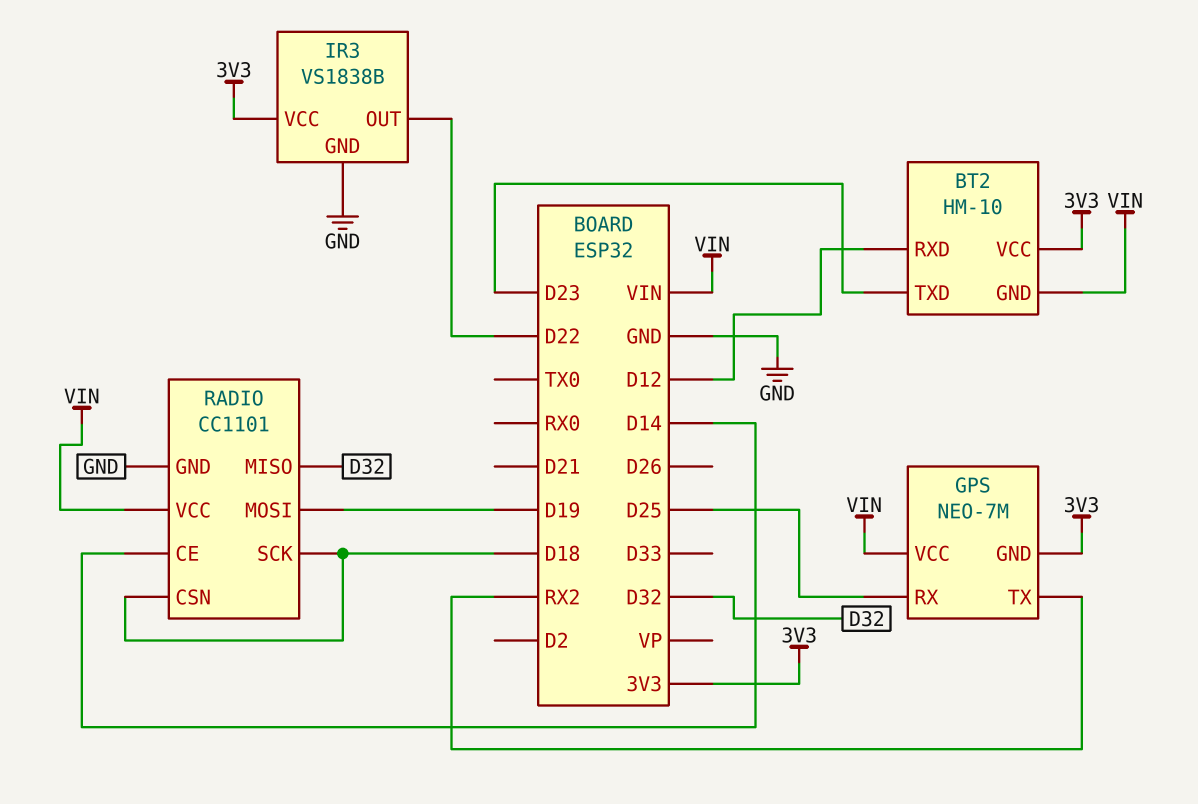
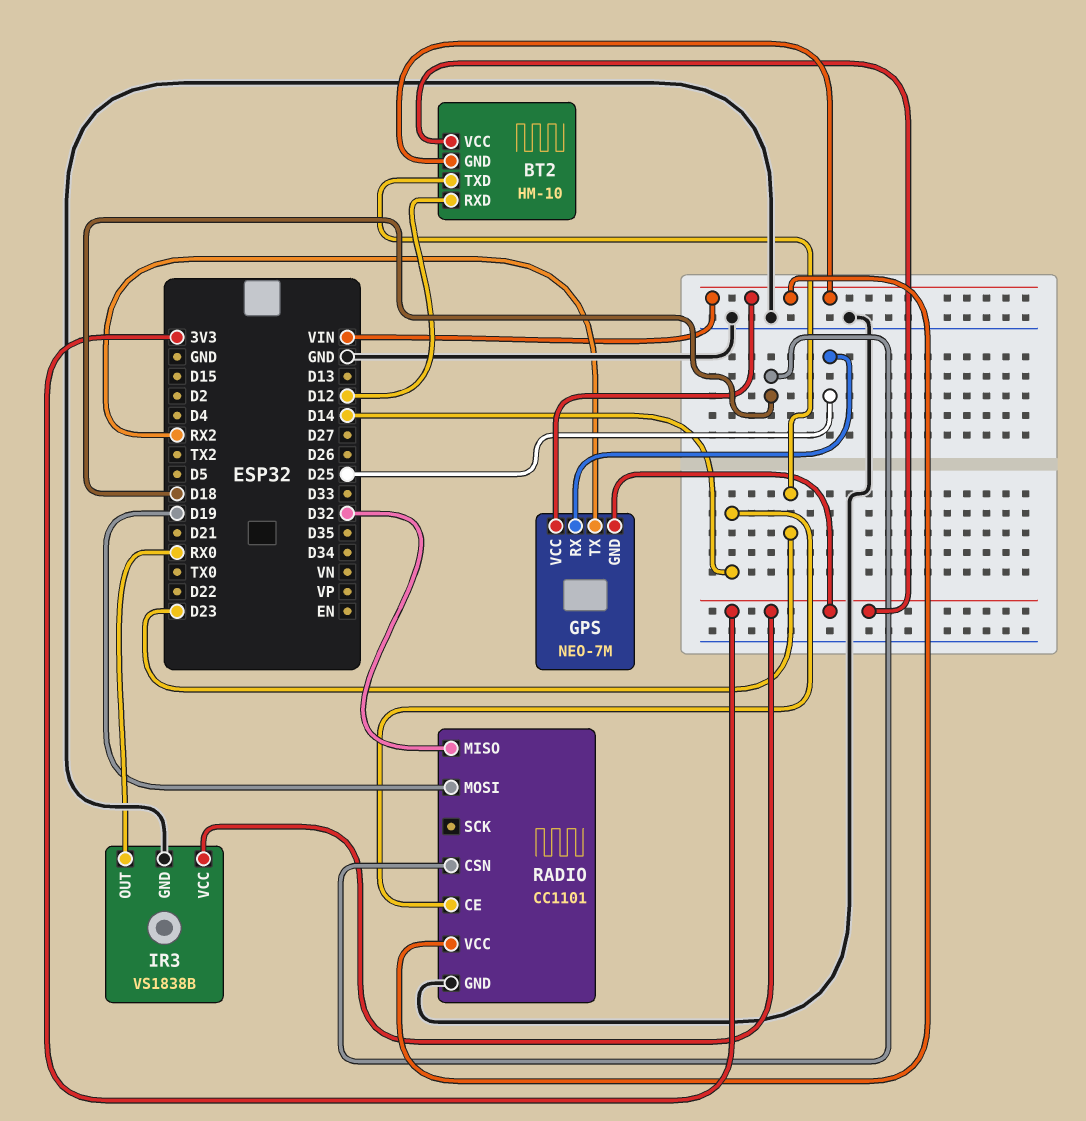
IR3 pin OUT: D22 -> RX0
RADIO pin SCK: D18 -> none

